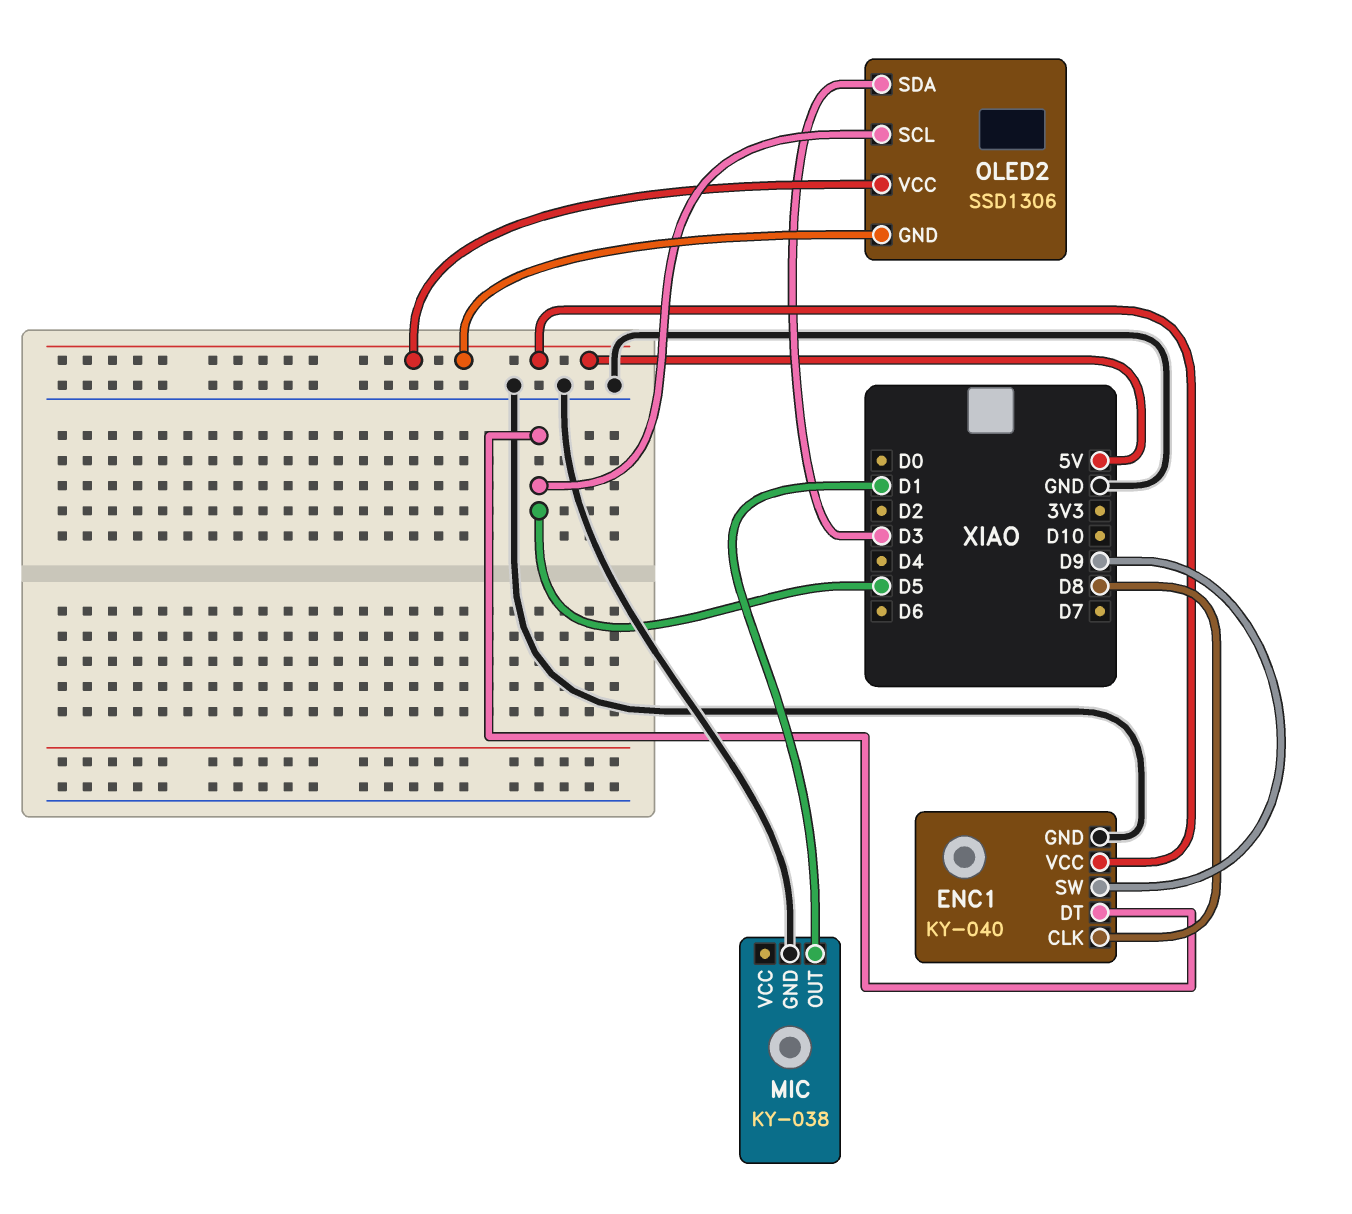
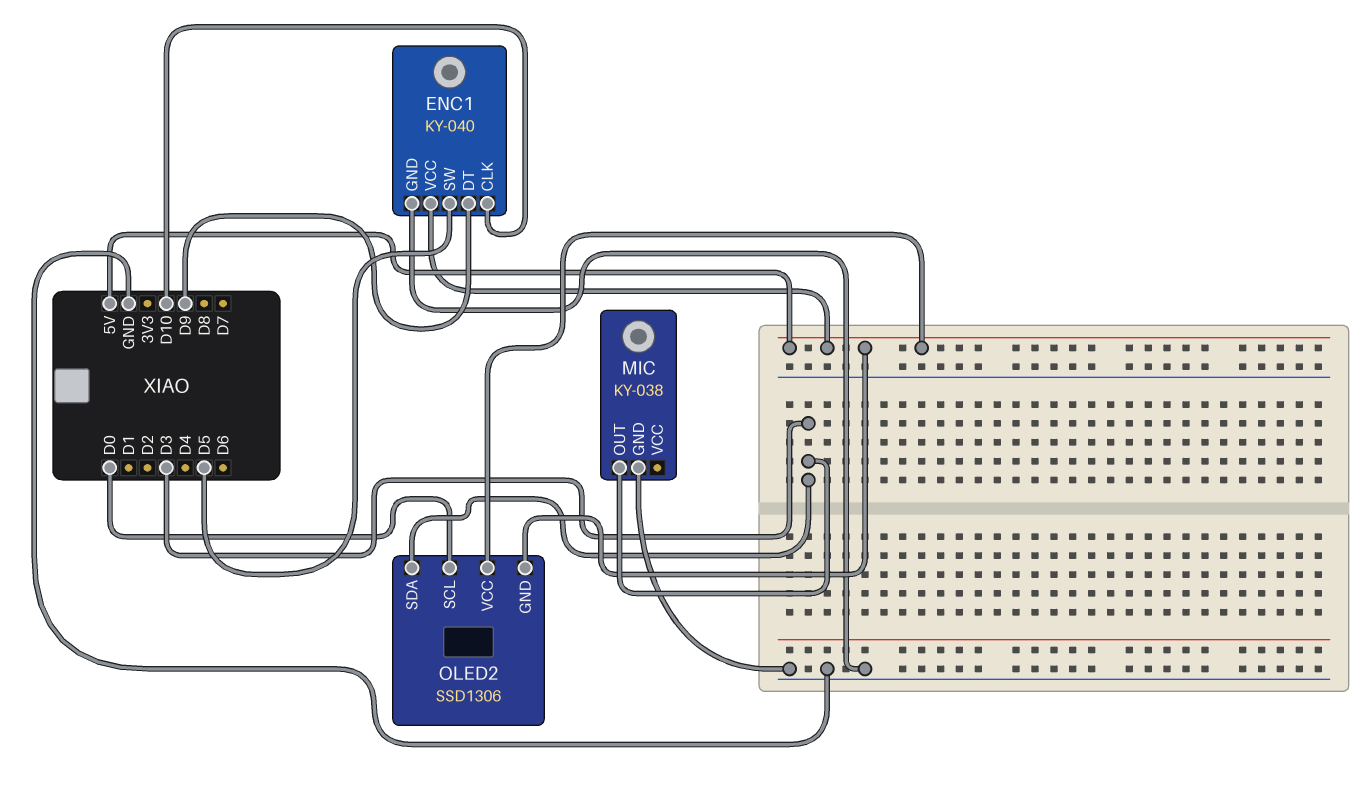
ENC1 pin CLK: D8 -> D10
ENC1 pin DT: D5 -> D9
ENC1 pin SW: D9 -> D5
MIC pin OUT: D1 -> D3
OLED2 pin SCL: D5 -> D0

